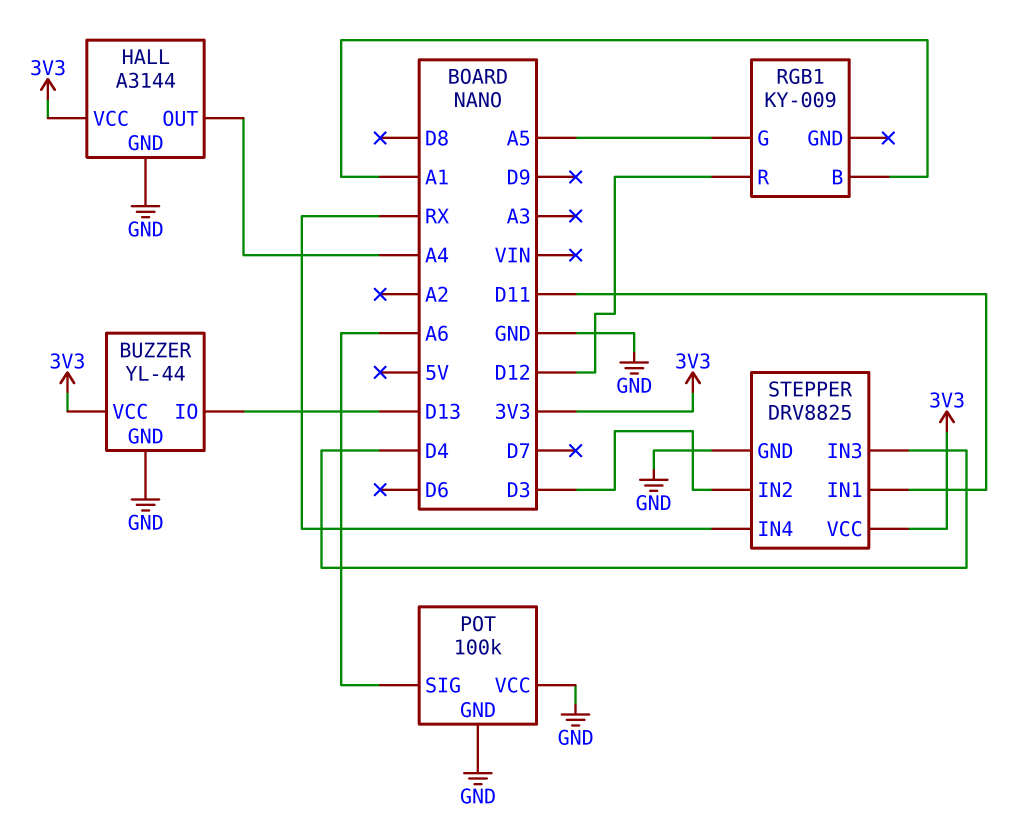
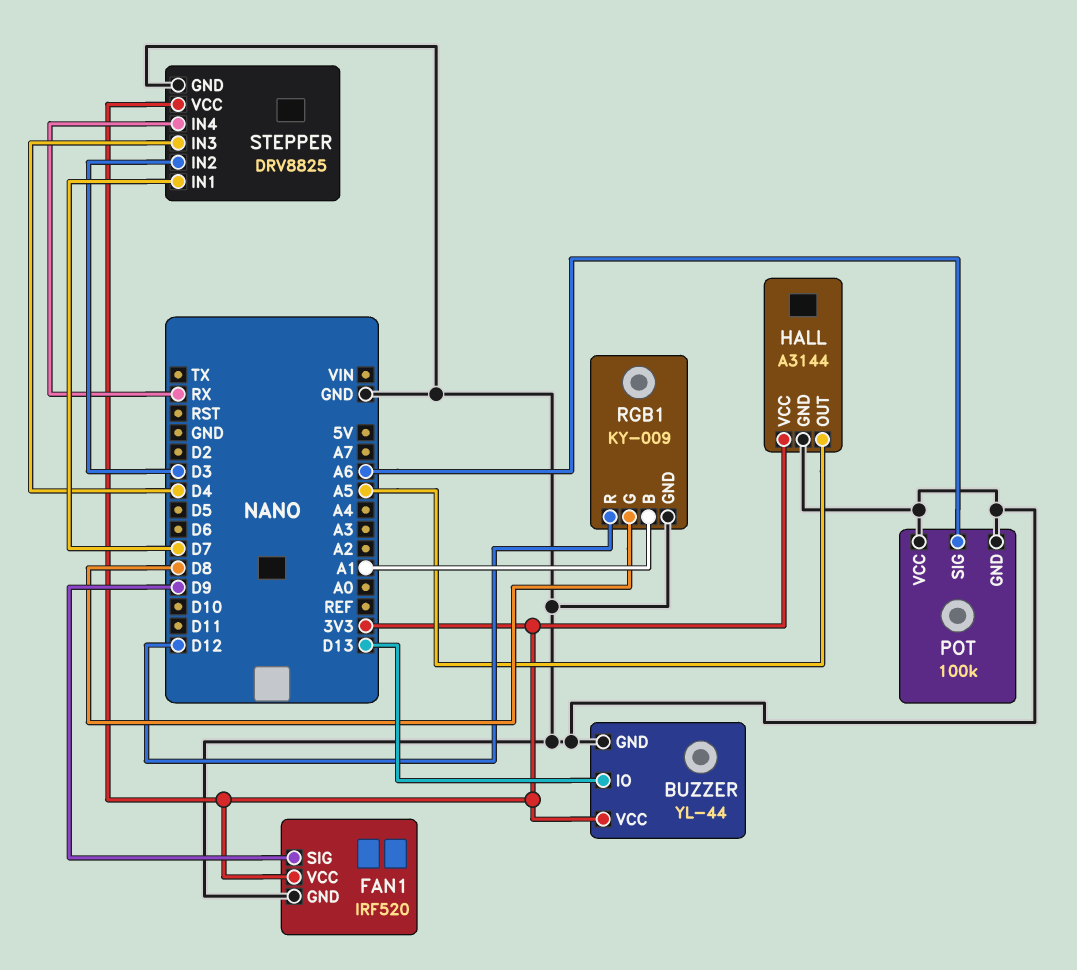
FAN1: none -> IRF520
FAN1 pin GND: none -> GND
FAN1 pin SIG: none -> D9
FAN1 pin VCC: none -> 3V3
HALL pin OUT: A4 -> A5
RGB1 pin G: A5 -> D8
RGB1 pin GND: none -> GND
STEPPER pin IN1: D11 -> D7

